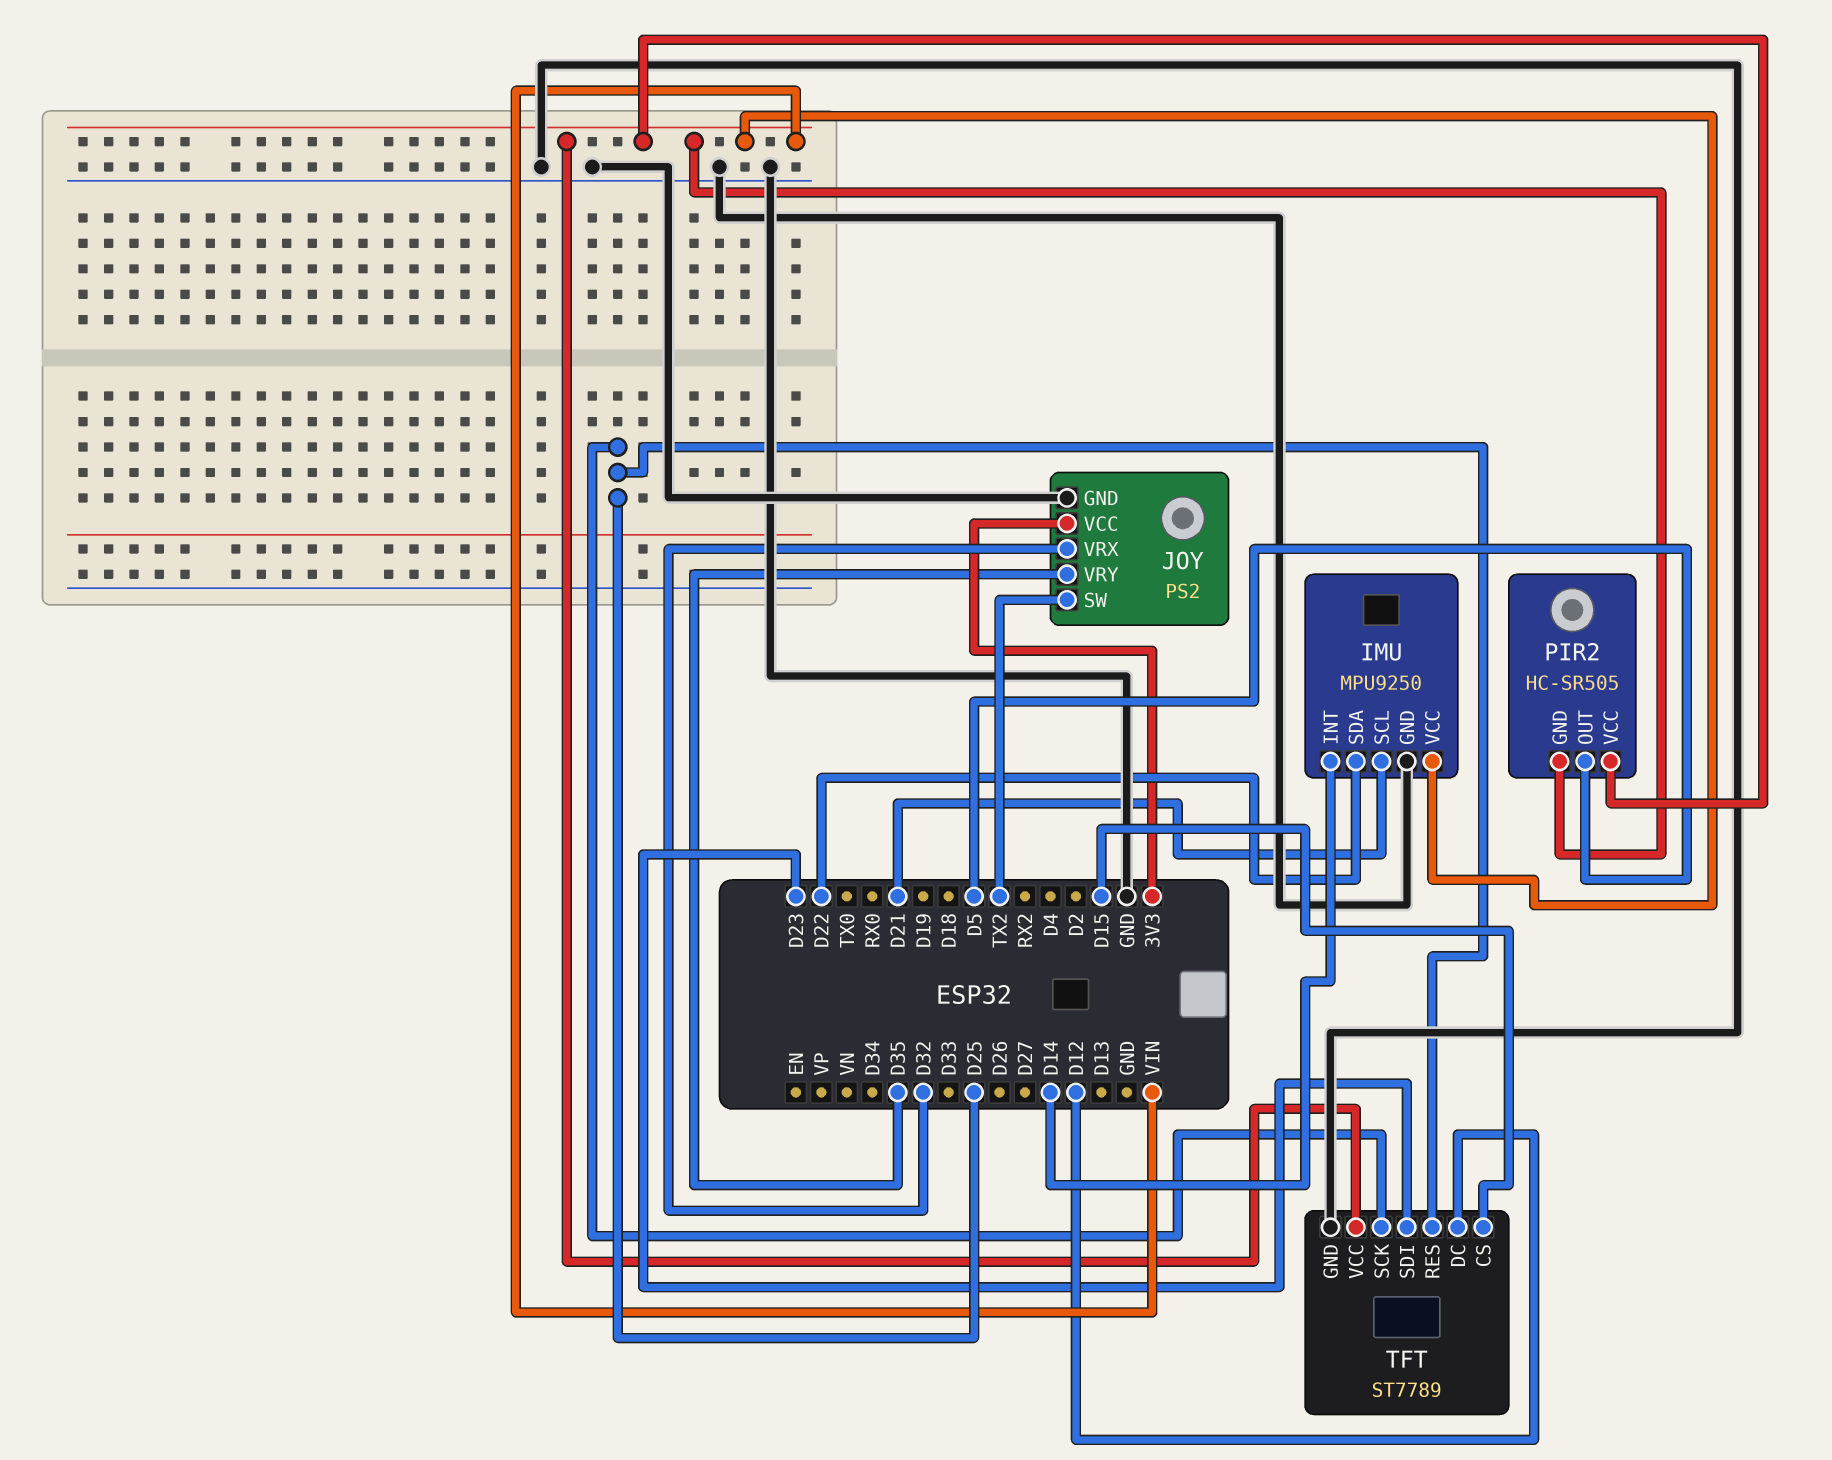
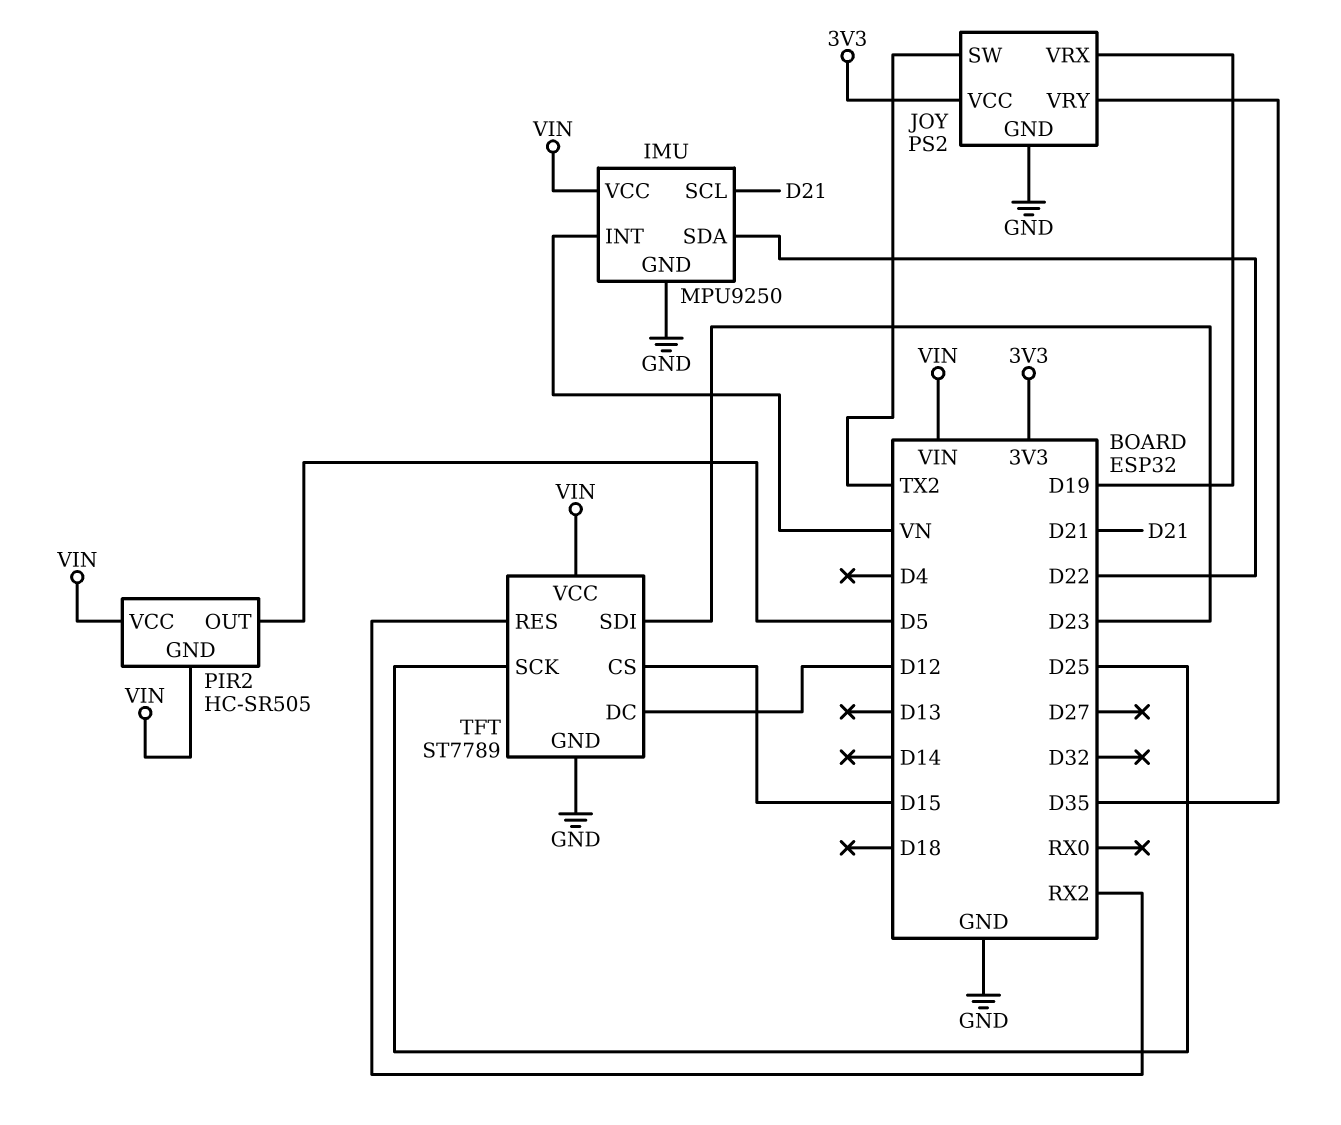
IMU pin INT: D14 -> VN
JOY pin VRX: D32 -> D19
TFT pin RES: D25 -> RX2

